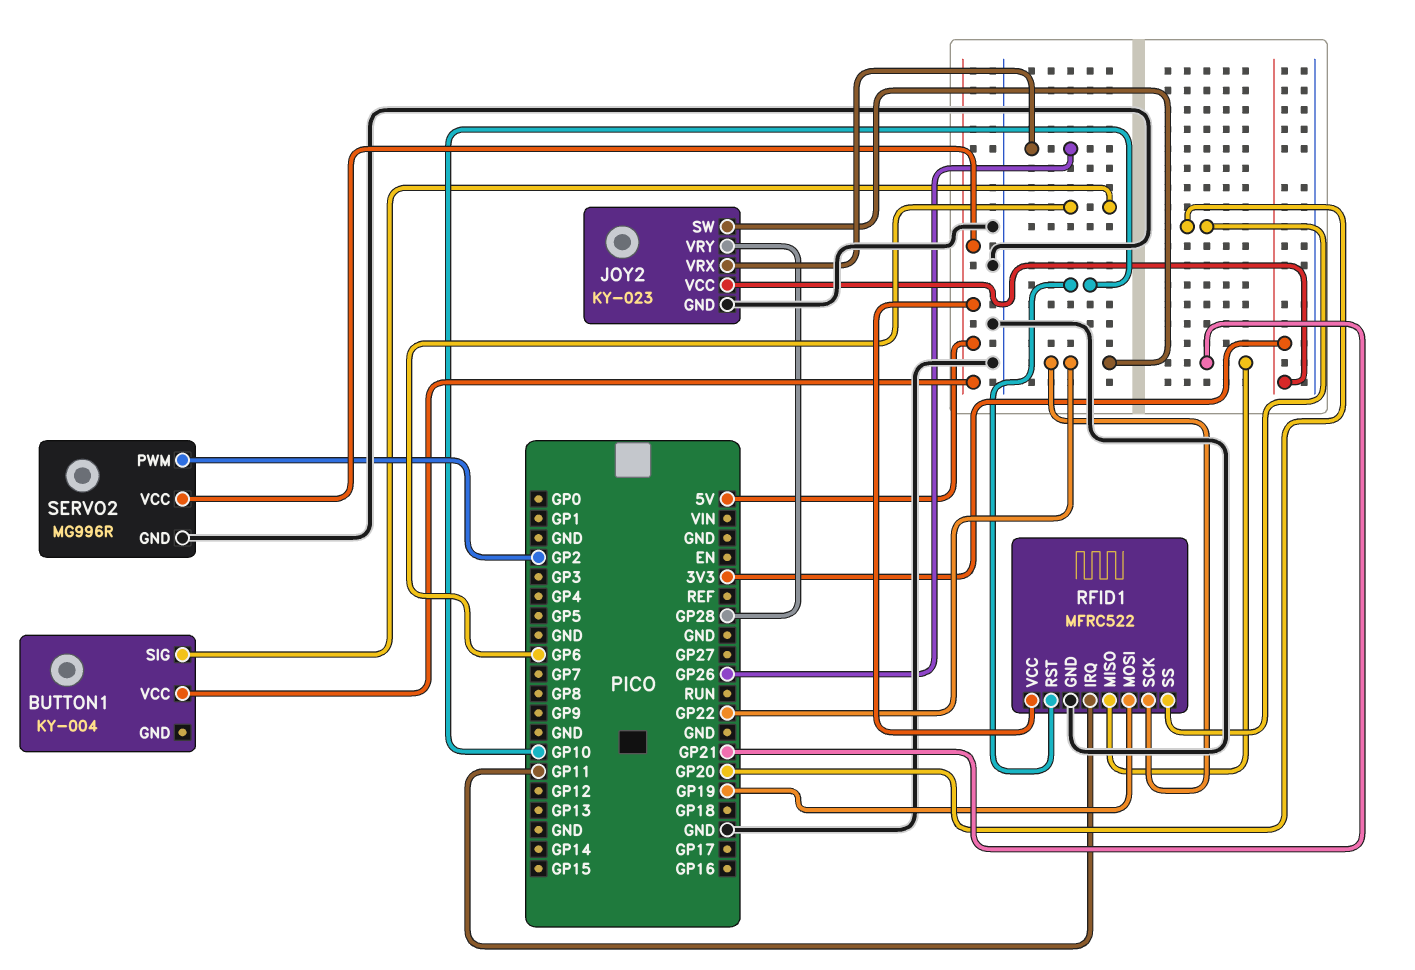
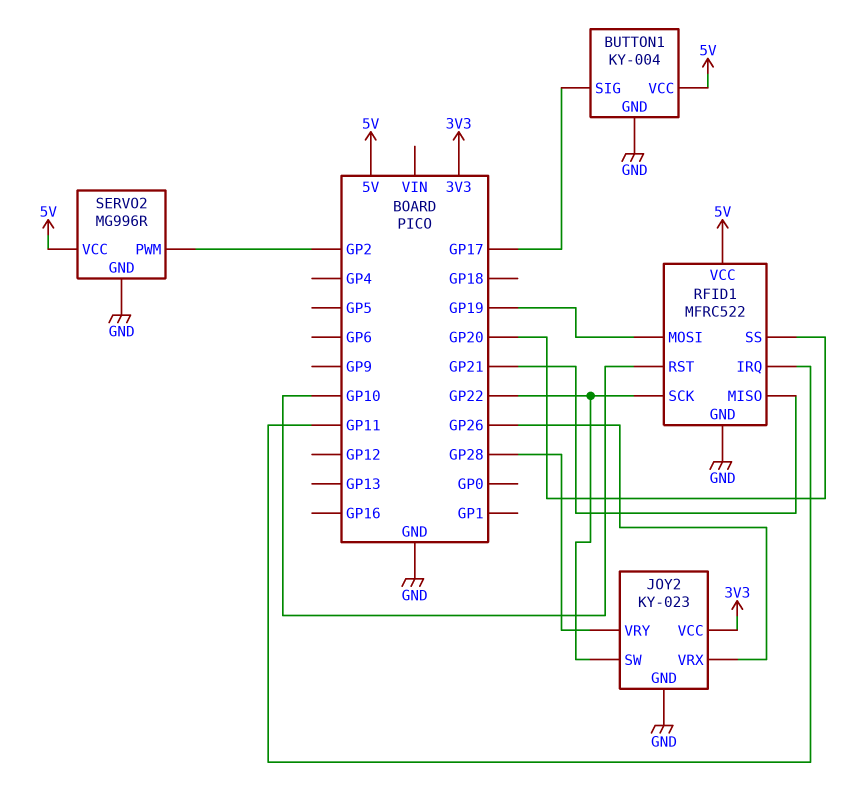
BUTTON1 pin GND: none -> GND
BUTTON1 pin SIG: GP6 -> GP17

